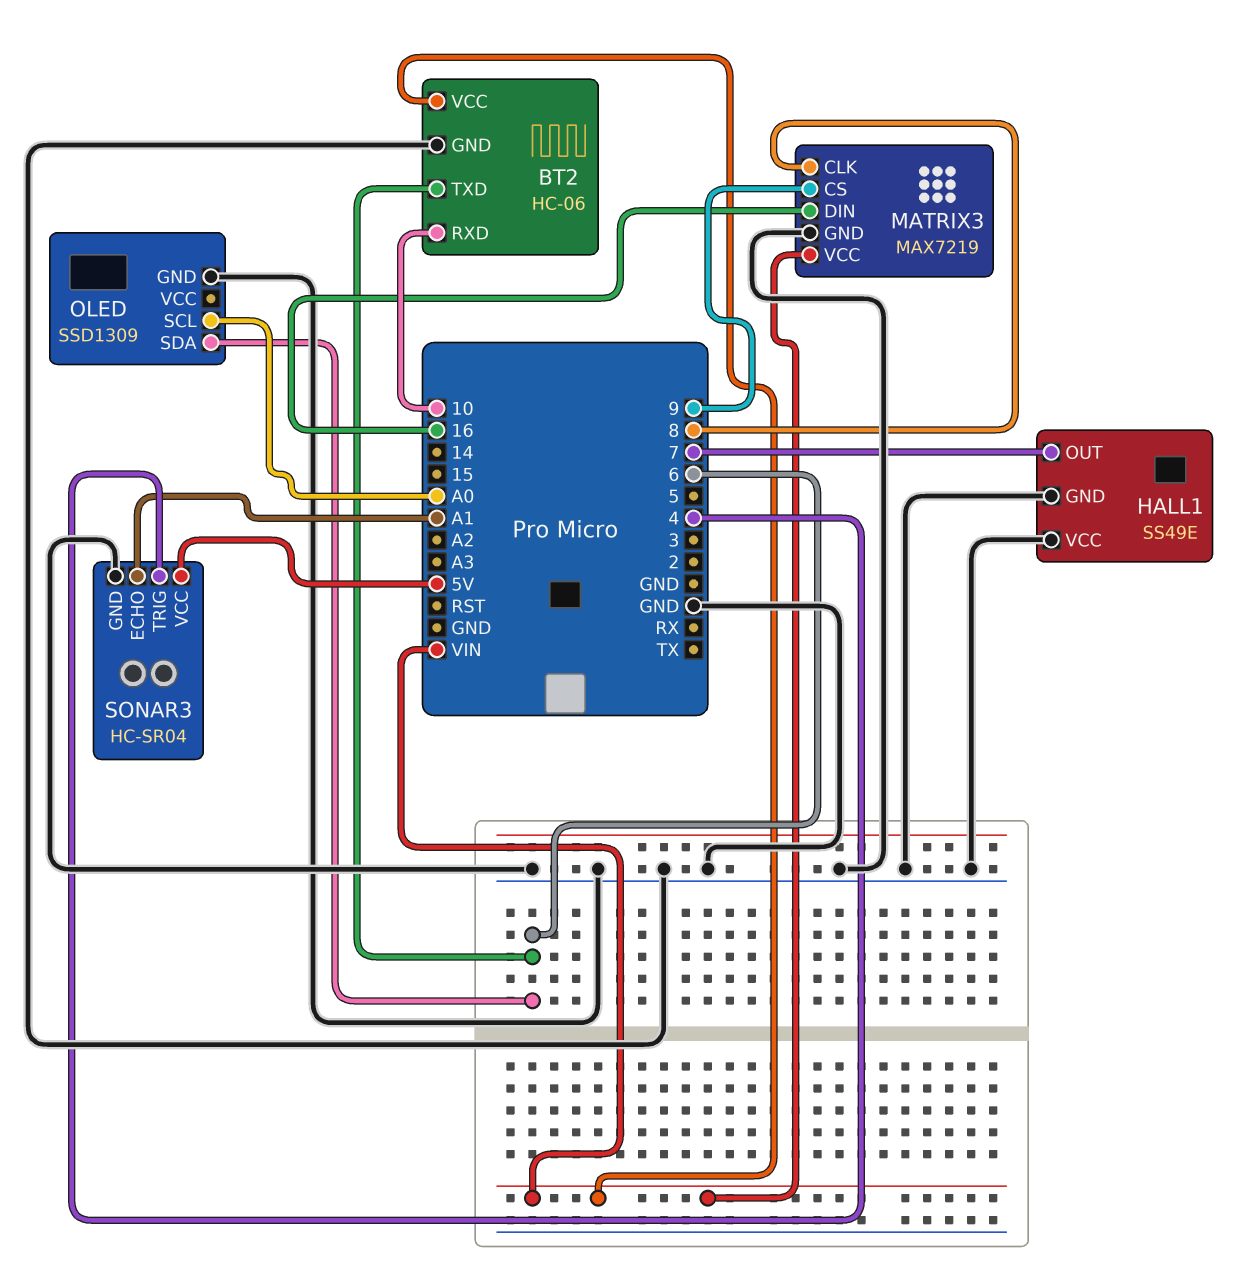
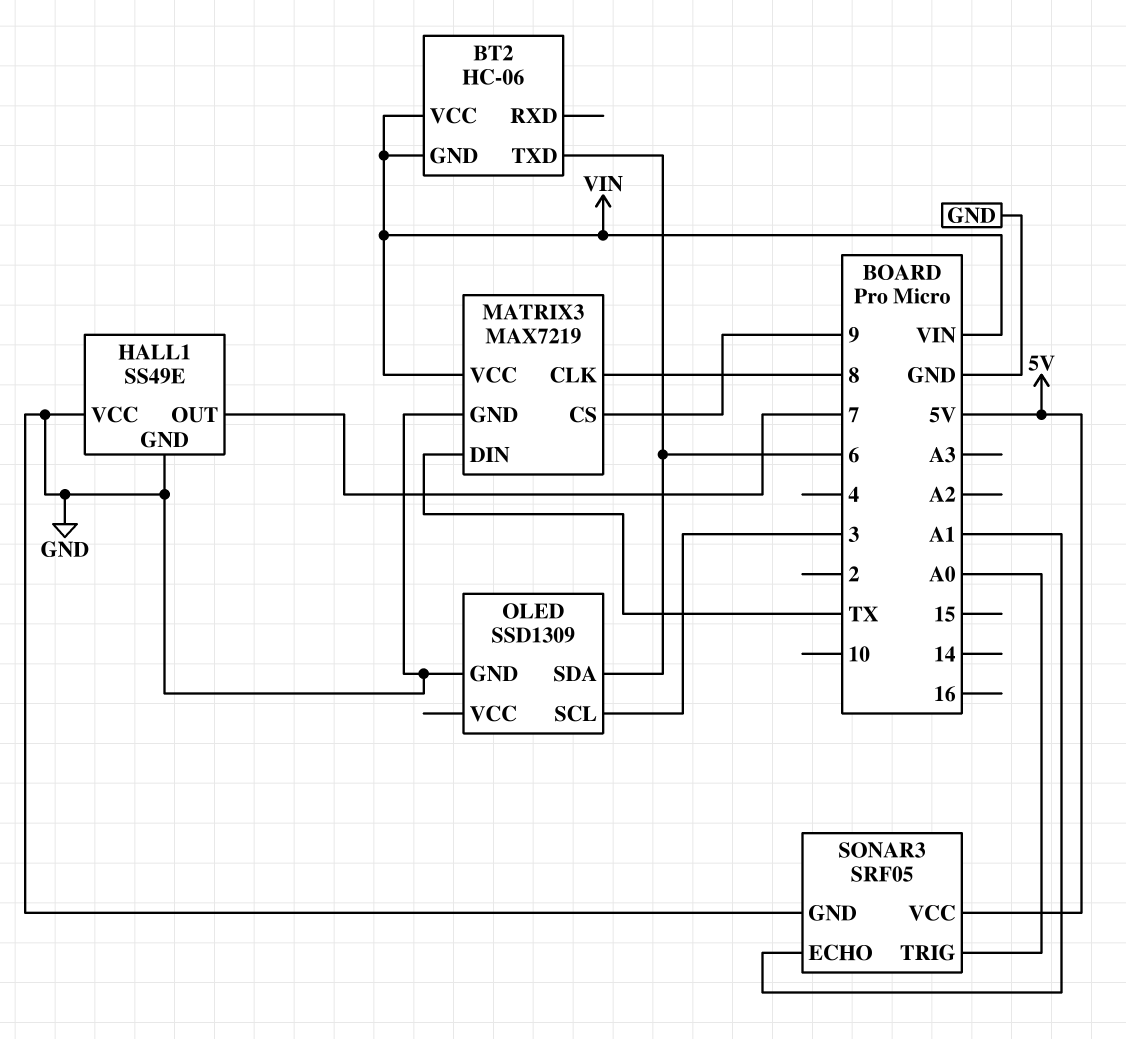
BT2 pin GND: GND -> VIN
BT2 pin RXD: 10 -> none
MATRIX3 pin DIN: 16 -> TX
OLED pin SCL: A0 -> 3
SONAR3: HC-SR04 -> SRF05
SONAR3 pin TRIG: 4 -> A0

